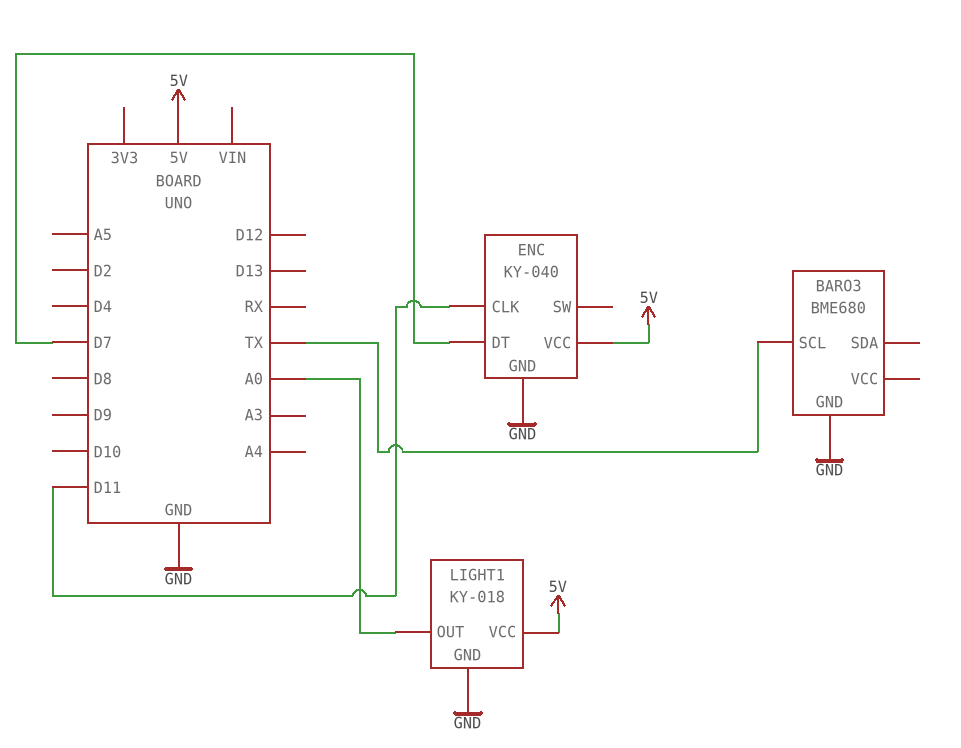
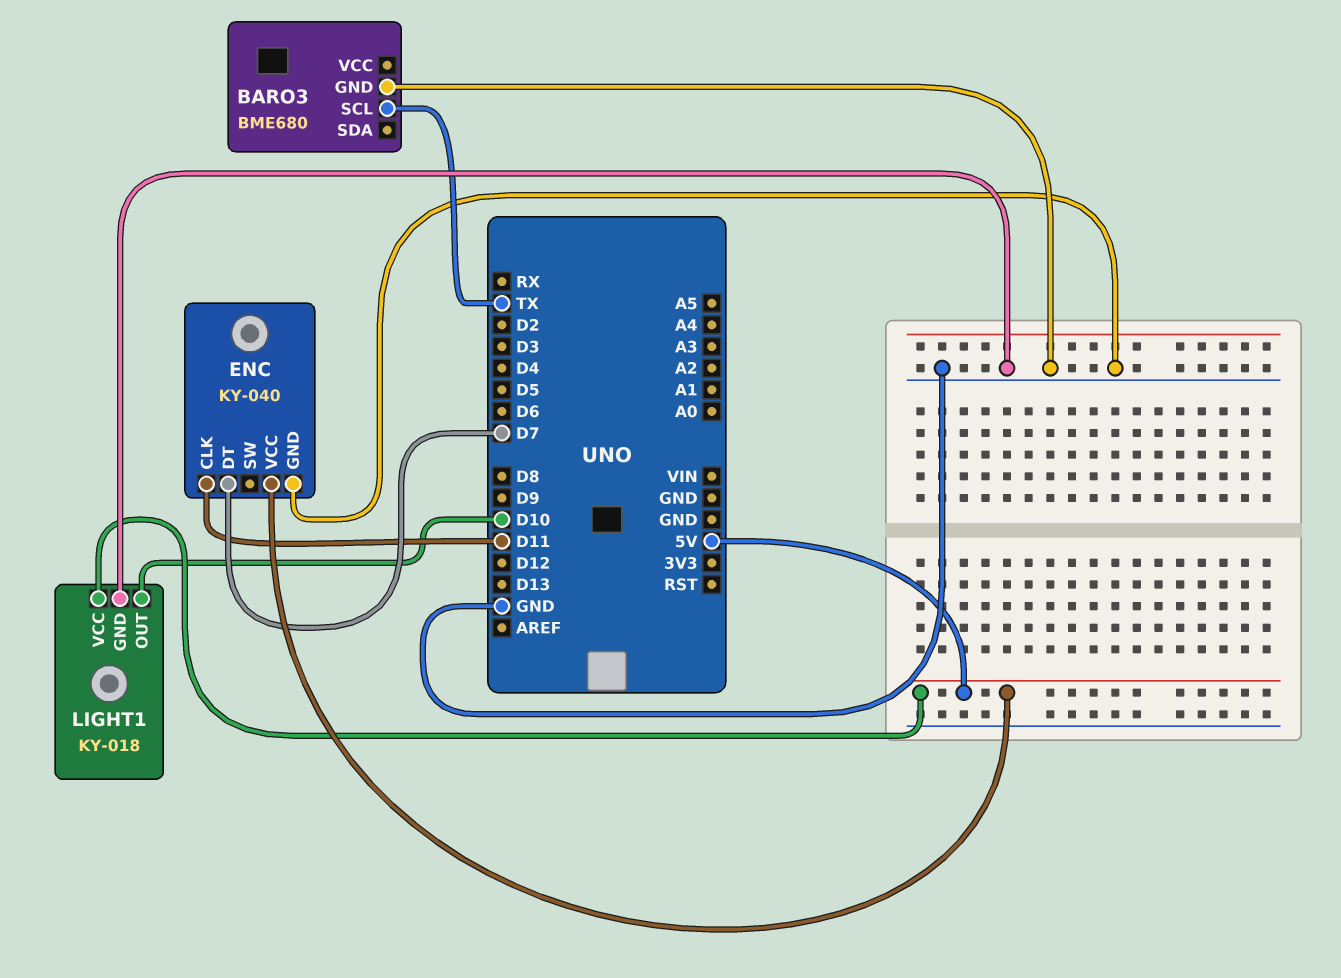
LIGHT1 pin OUT: A0 -> D10

